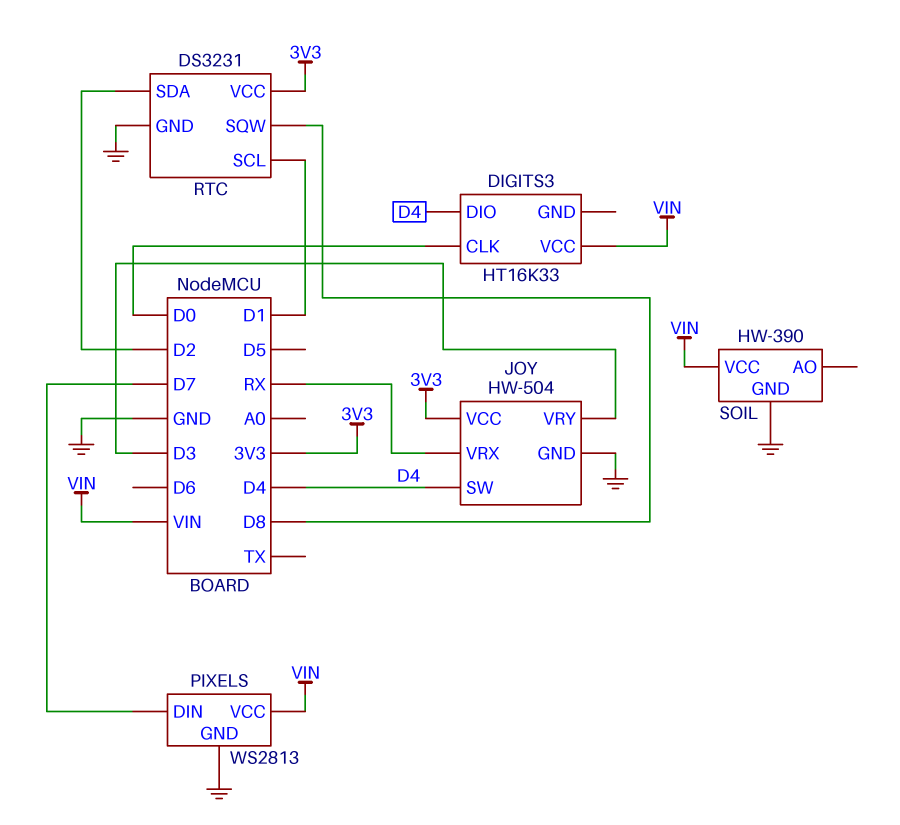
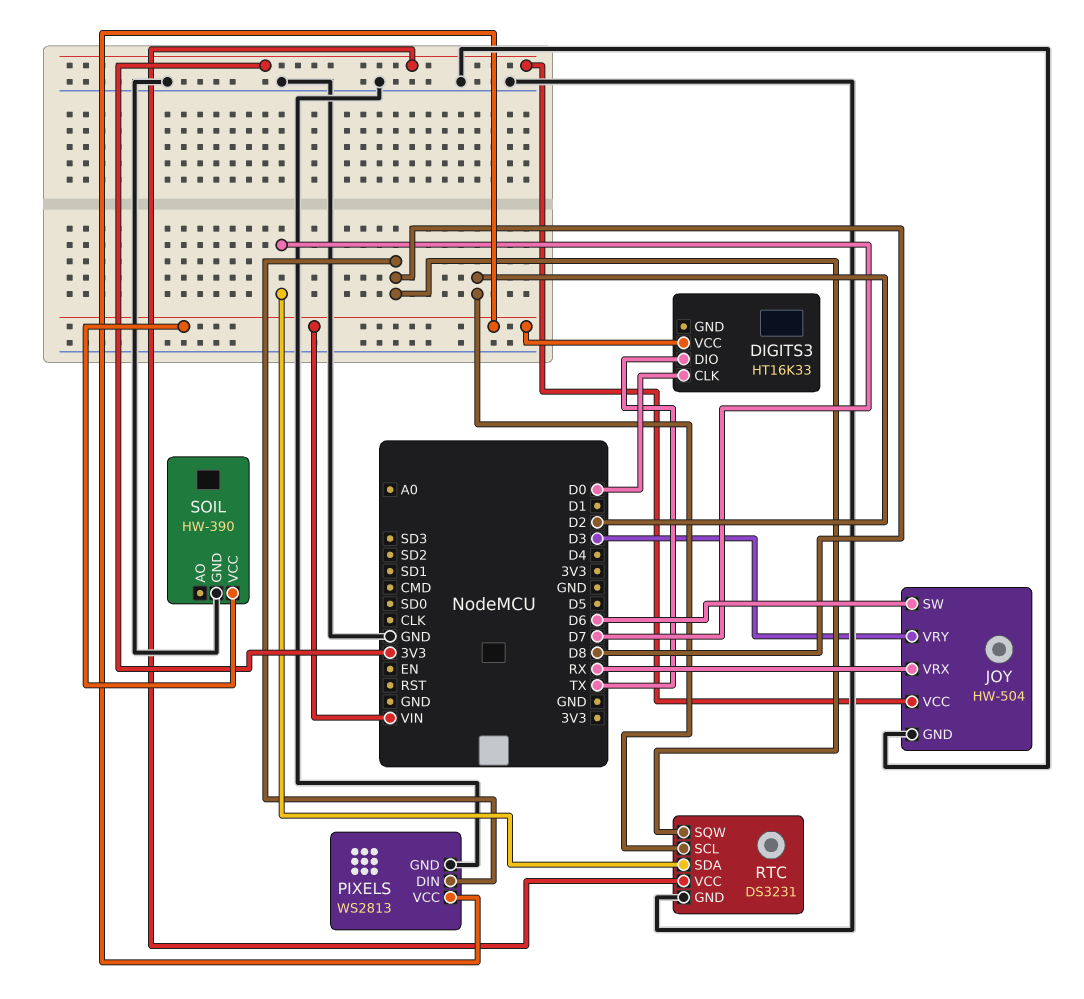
DIGITS3 pin DIO: D4 -> TX
JOY pin SW: D4 -> D6
PIXELS pin DIN: D7 -> D8
RTC pin SCL: D1 -> D2
RTC pin SDA: D2 -> D7

